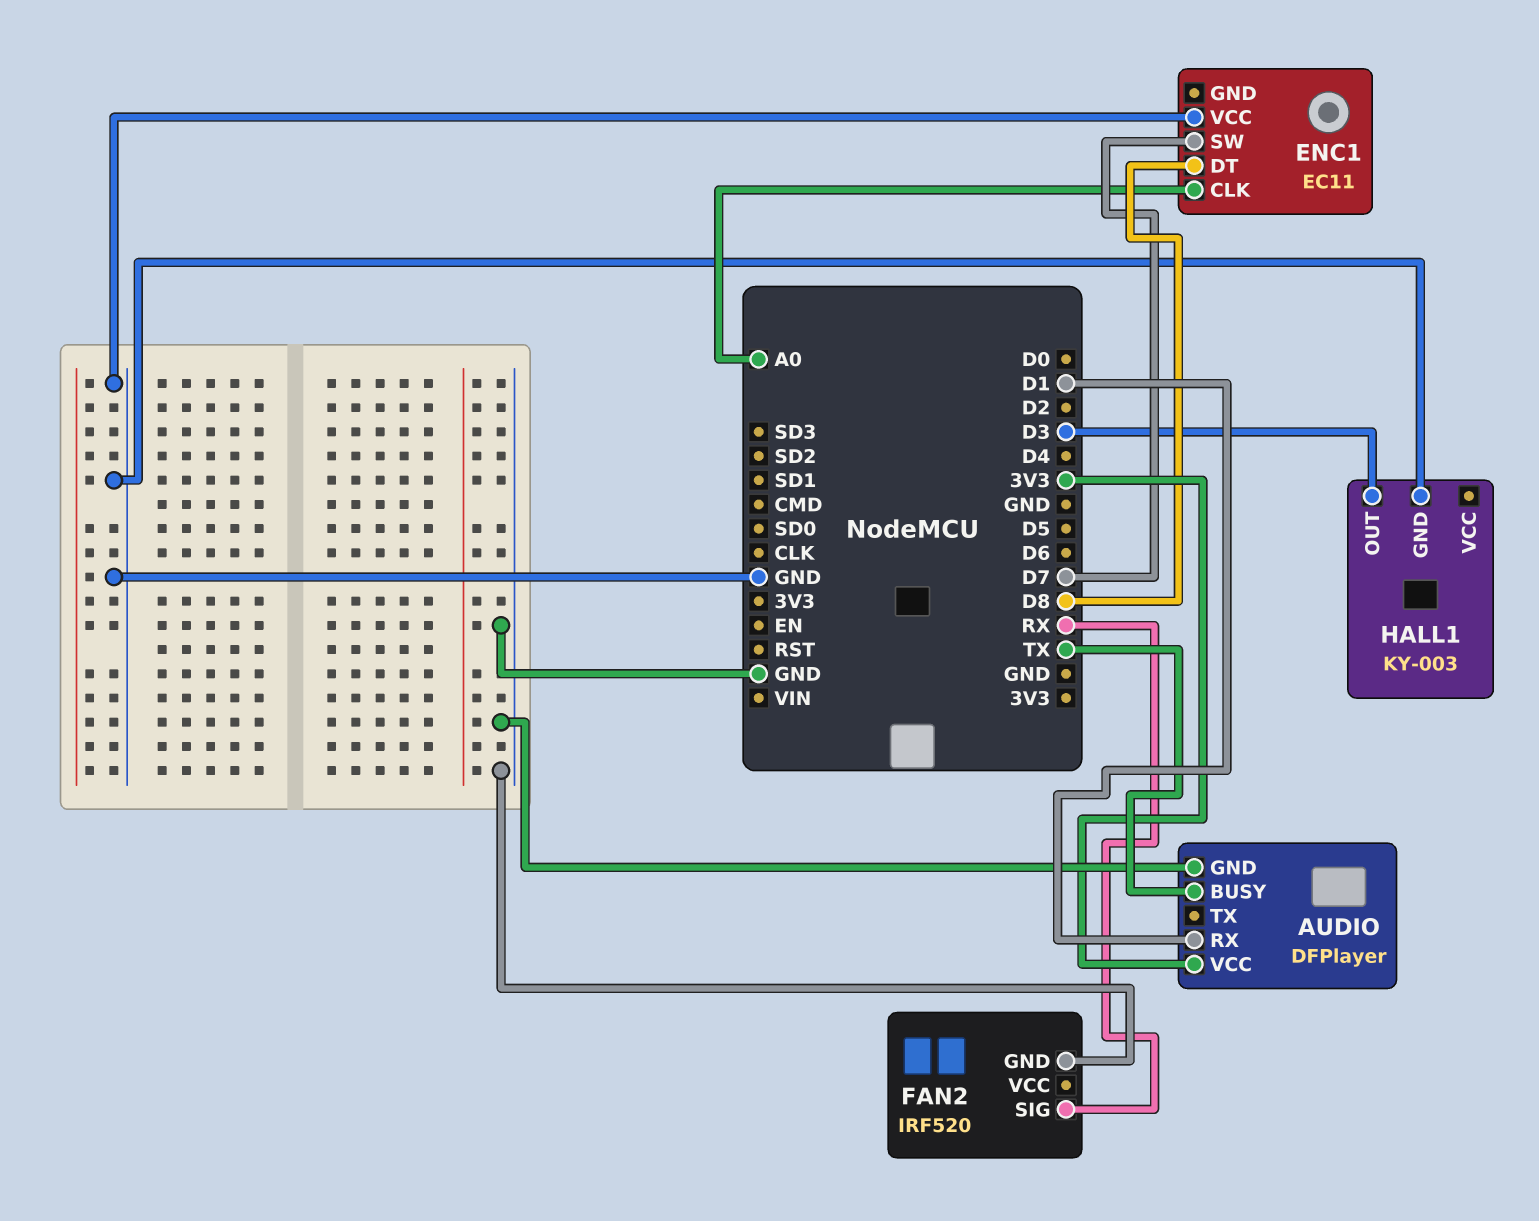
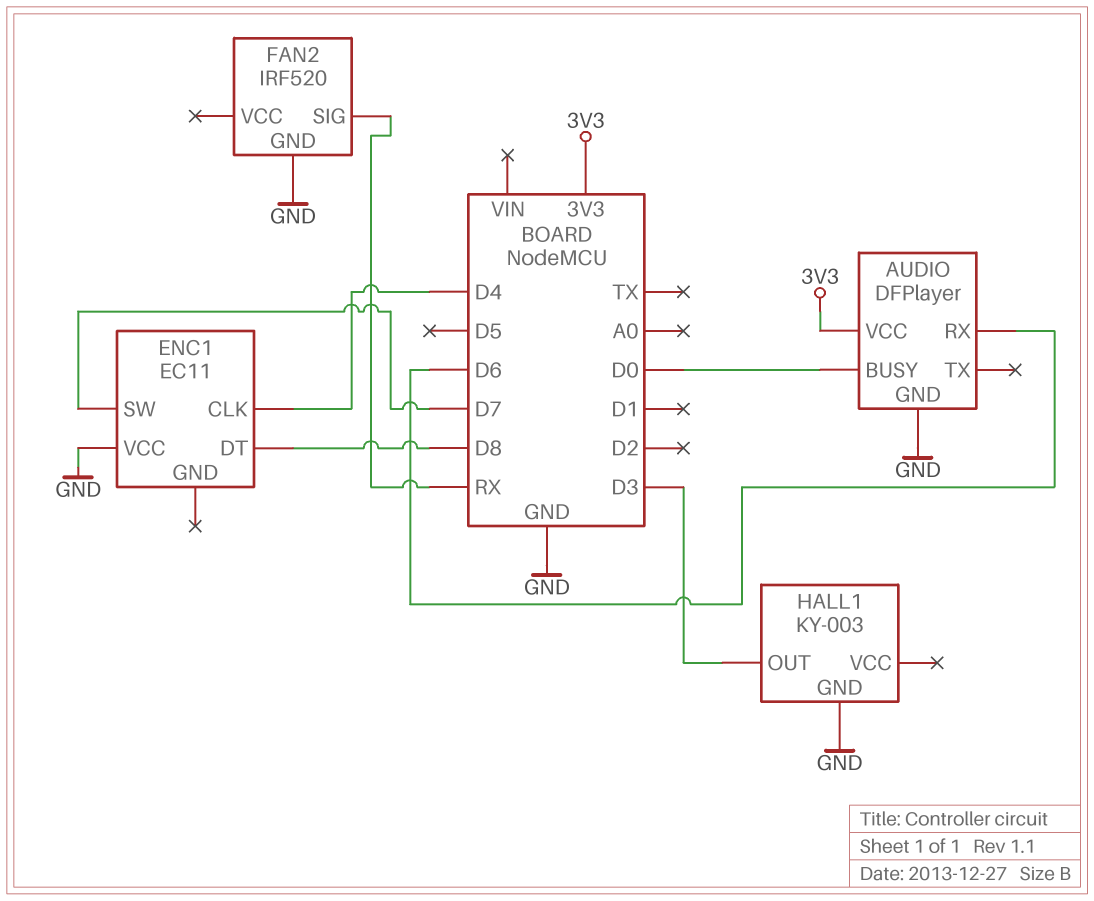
AUDIO pin BUSY: TX -> D0
AUDIO pin RX: D1 -> D6
ENC1 pin CLK: A0 -> D4

